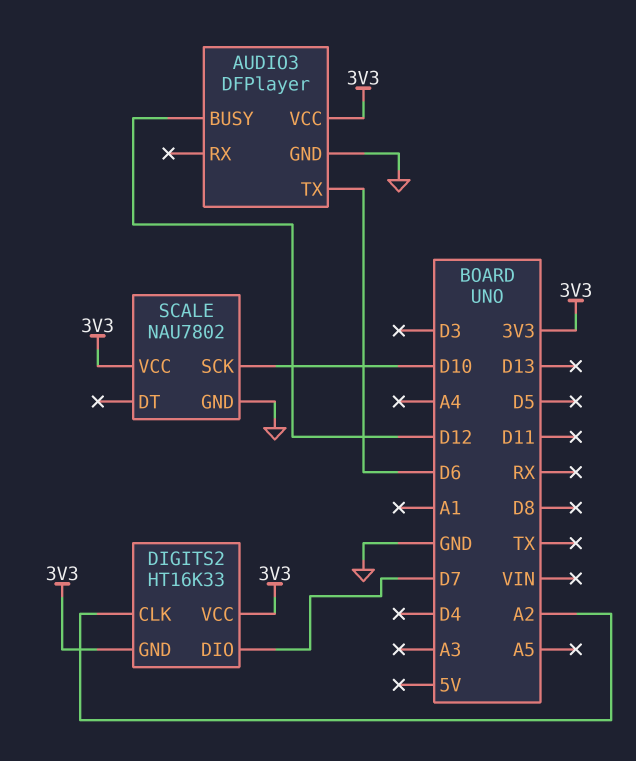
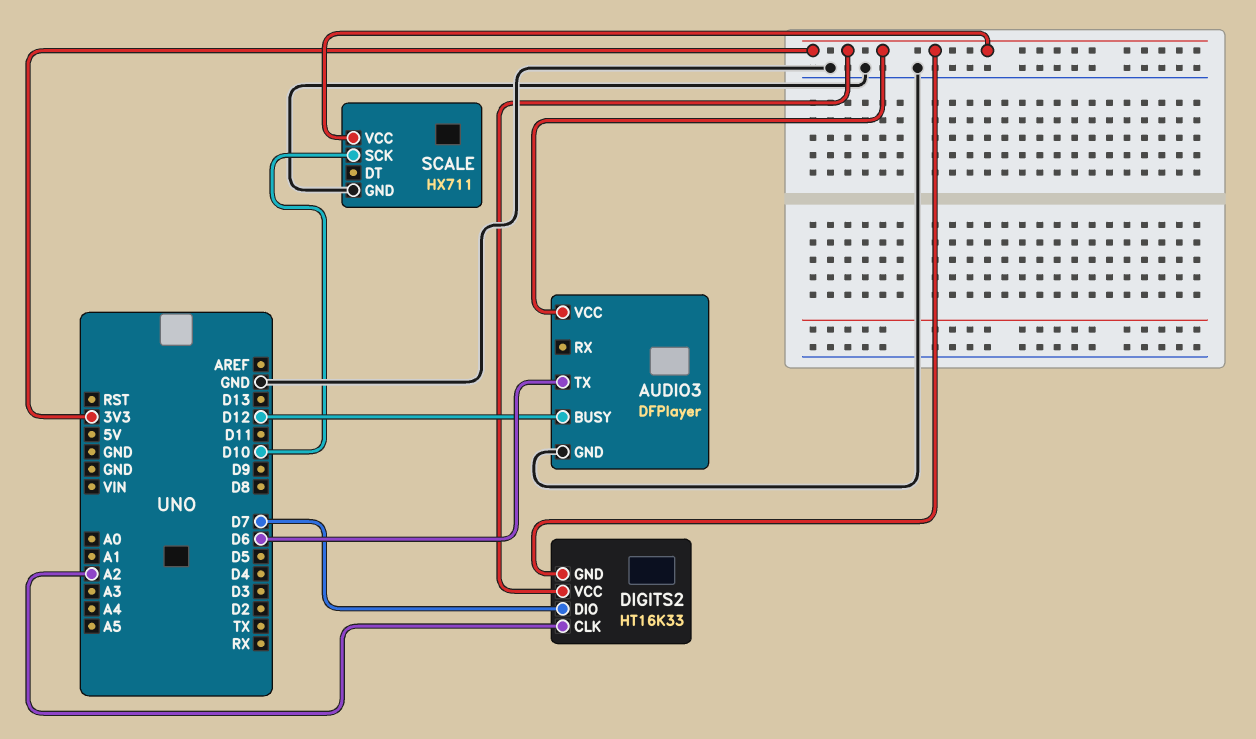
SCALE: NAU7802 -> HX711

